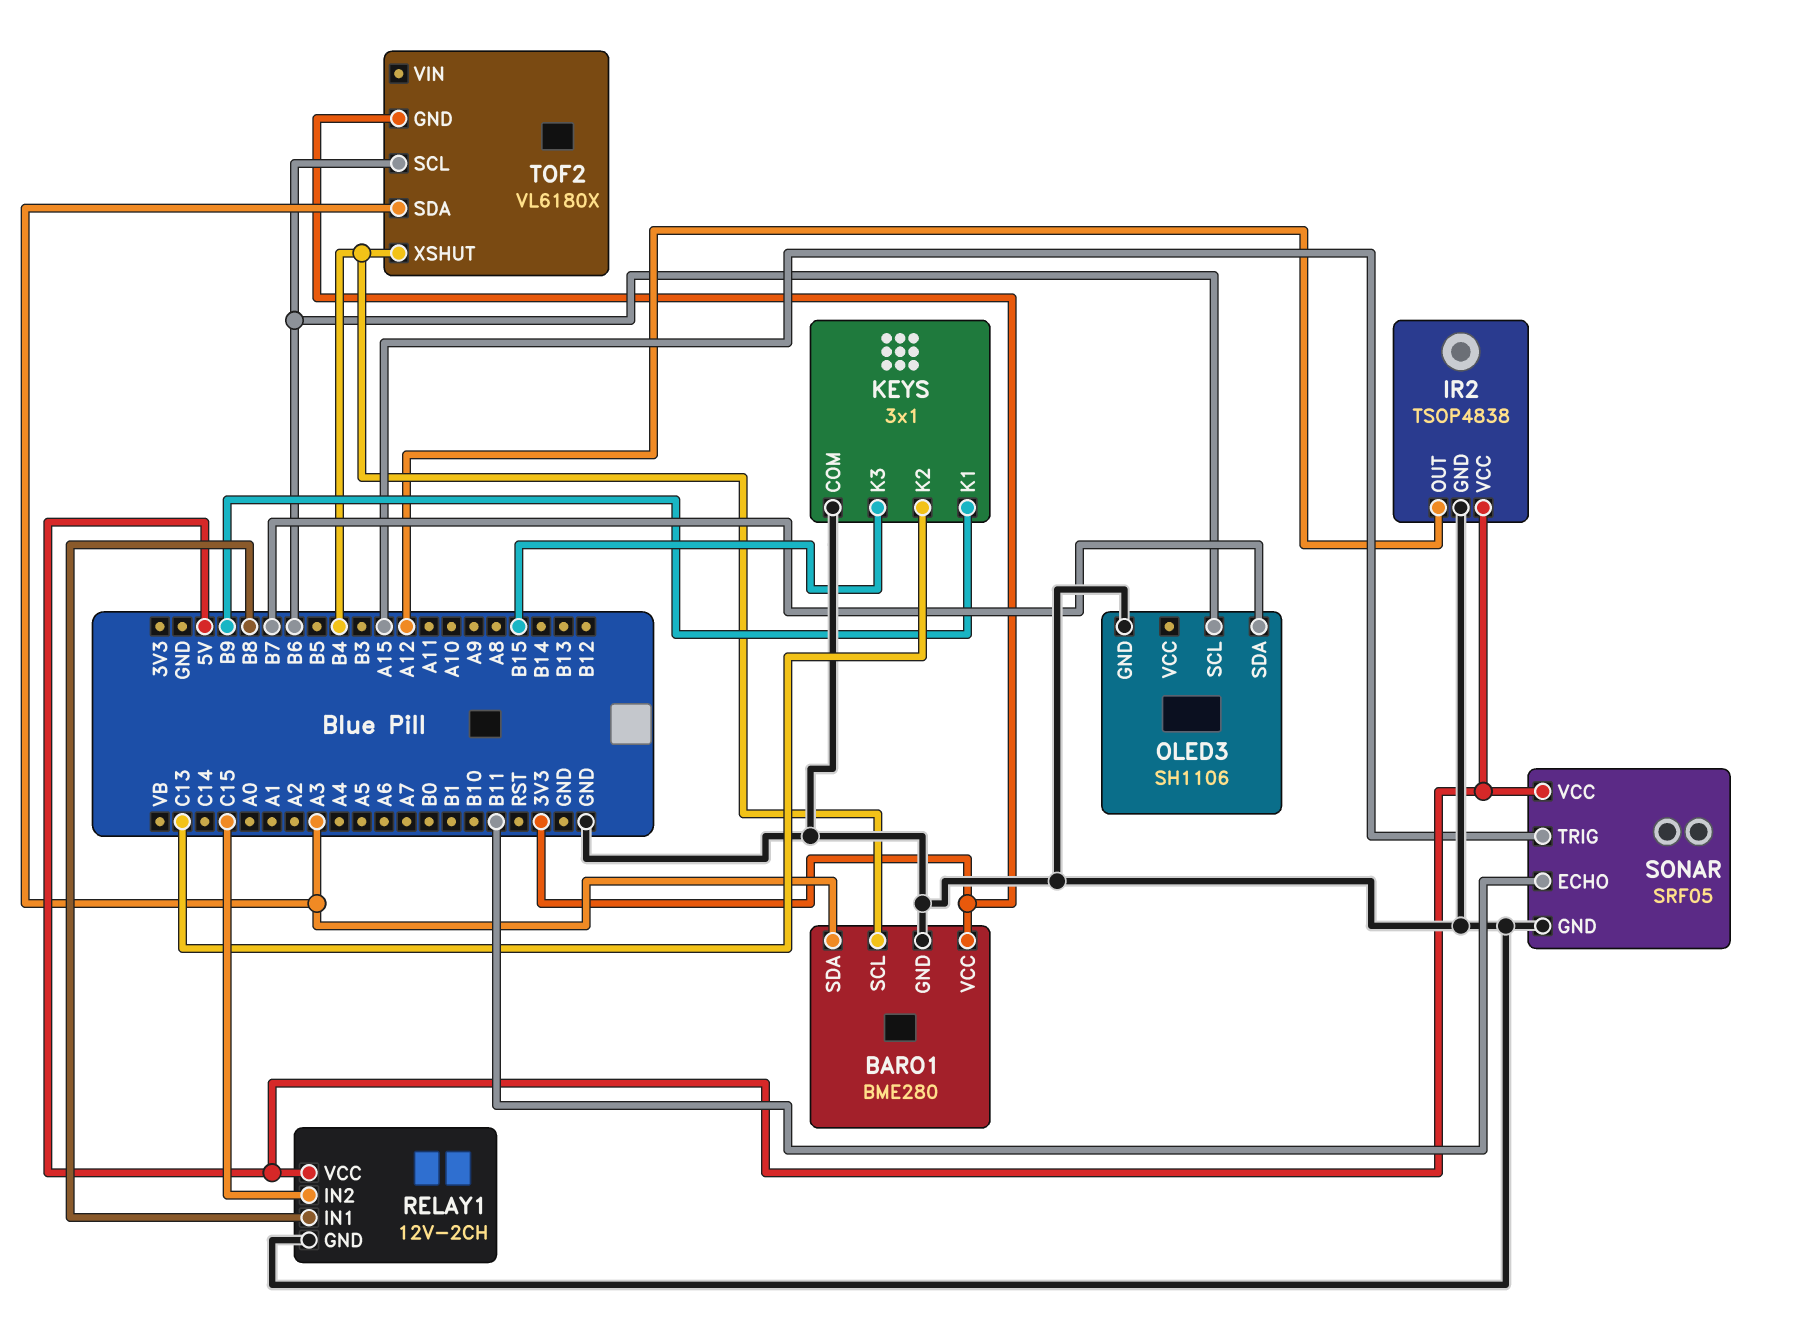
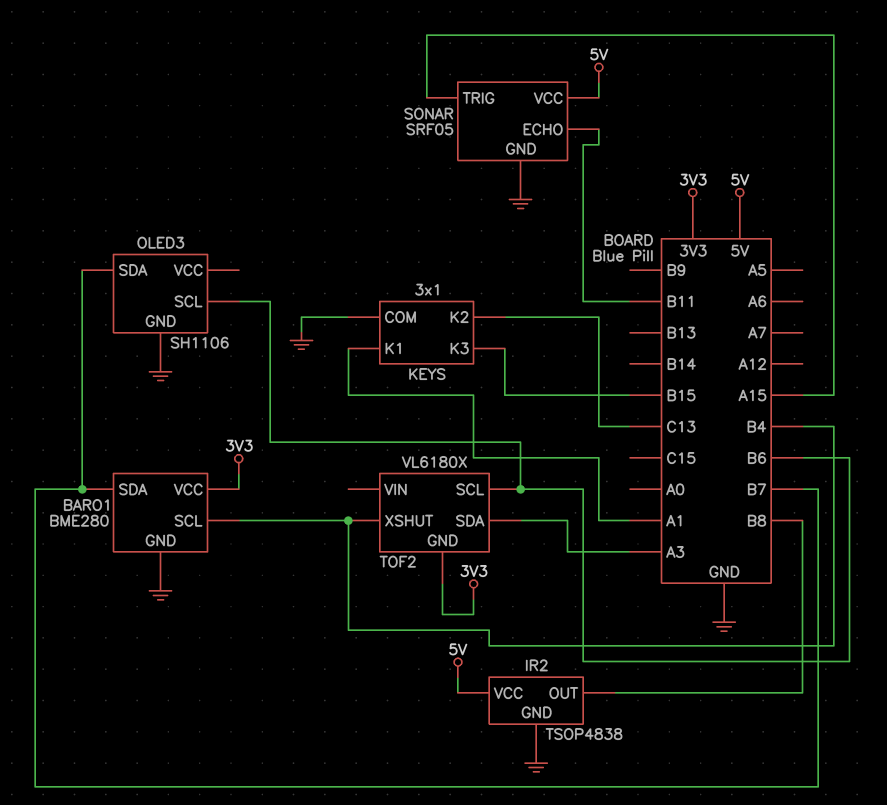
BARO1 pin SDA: A3 -> B7
IR2 pin OUT: A12 -> B8
KEYS pin K1: B9 -> A1
RELAY1: 12V-2CH -> none
RELAY1 pin GND: GND -> none
RELAY1 pin IN1: B8 -> none
RELAY1 pin IN2: C15 -> none
RELAY1 pin VCC: 5V -> none

